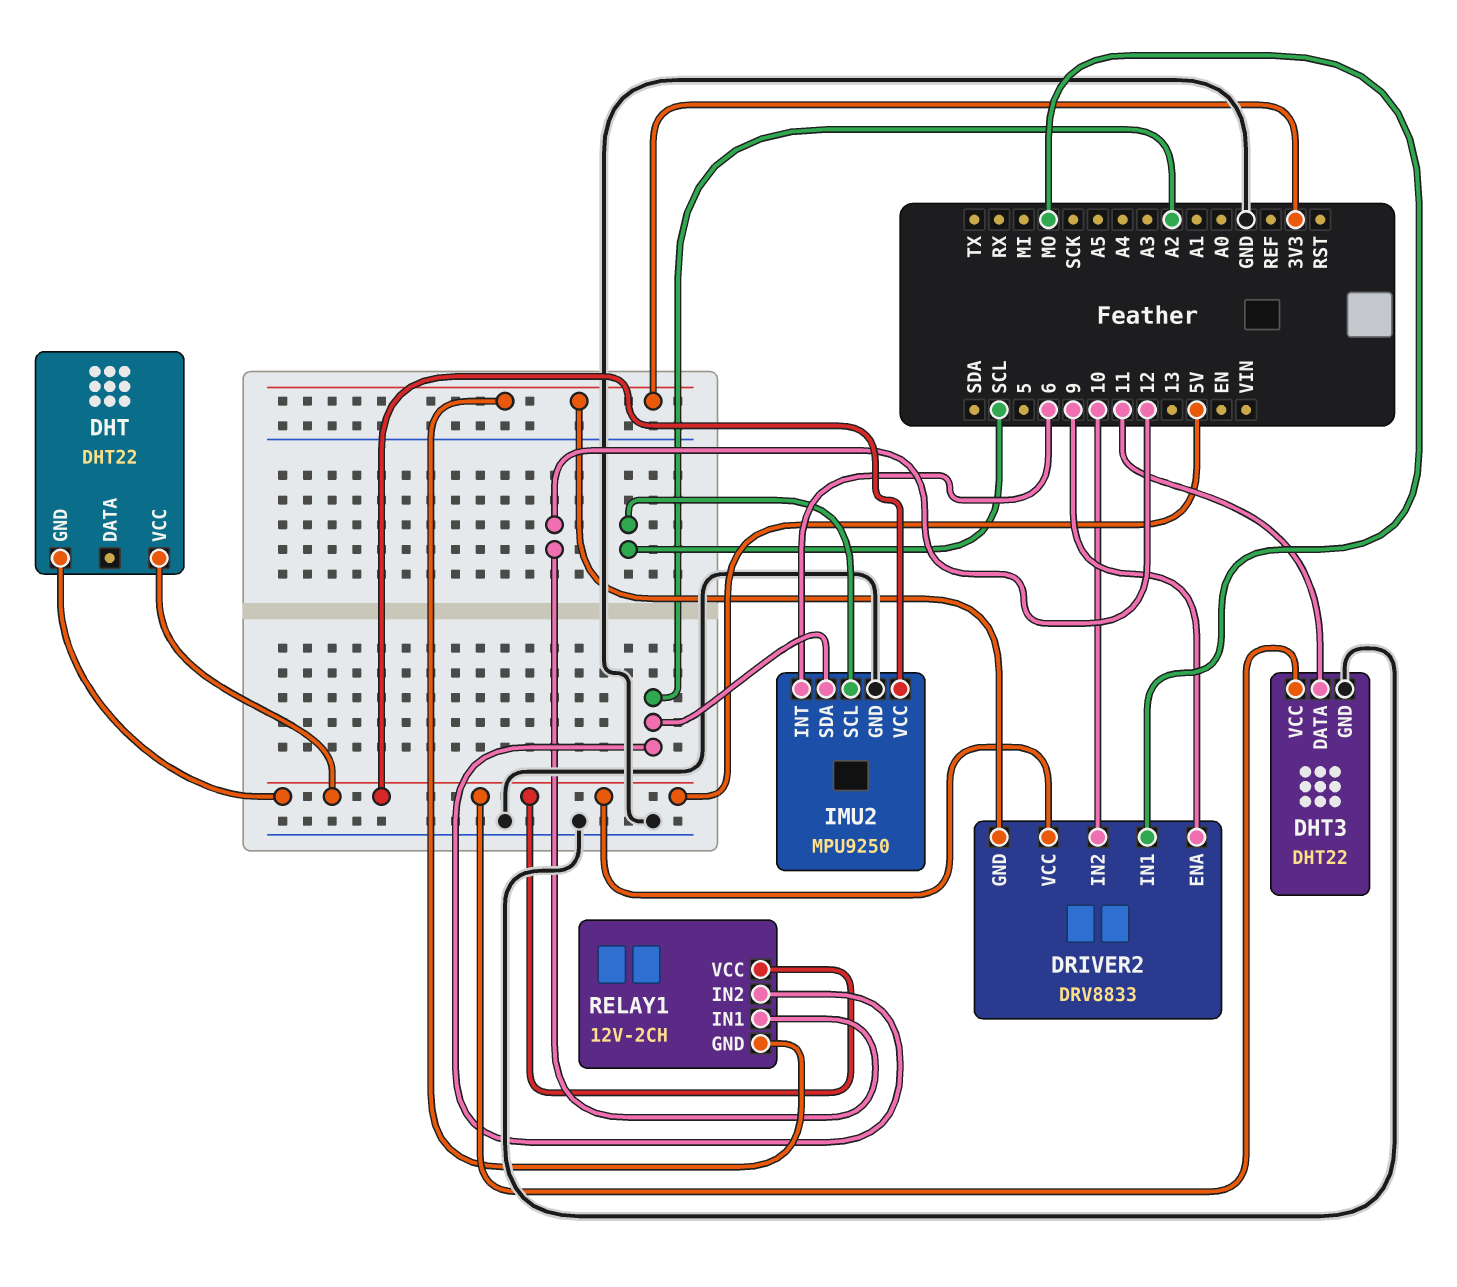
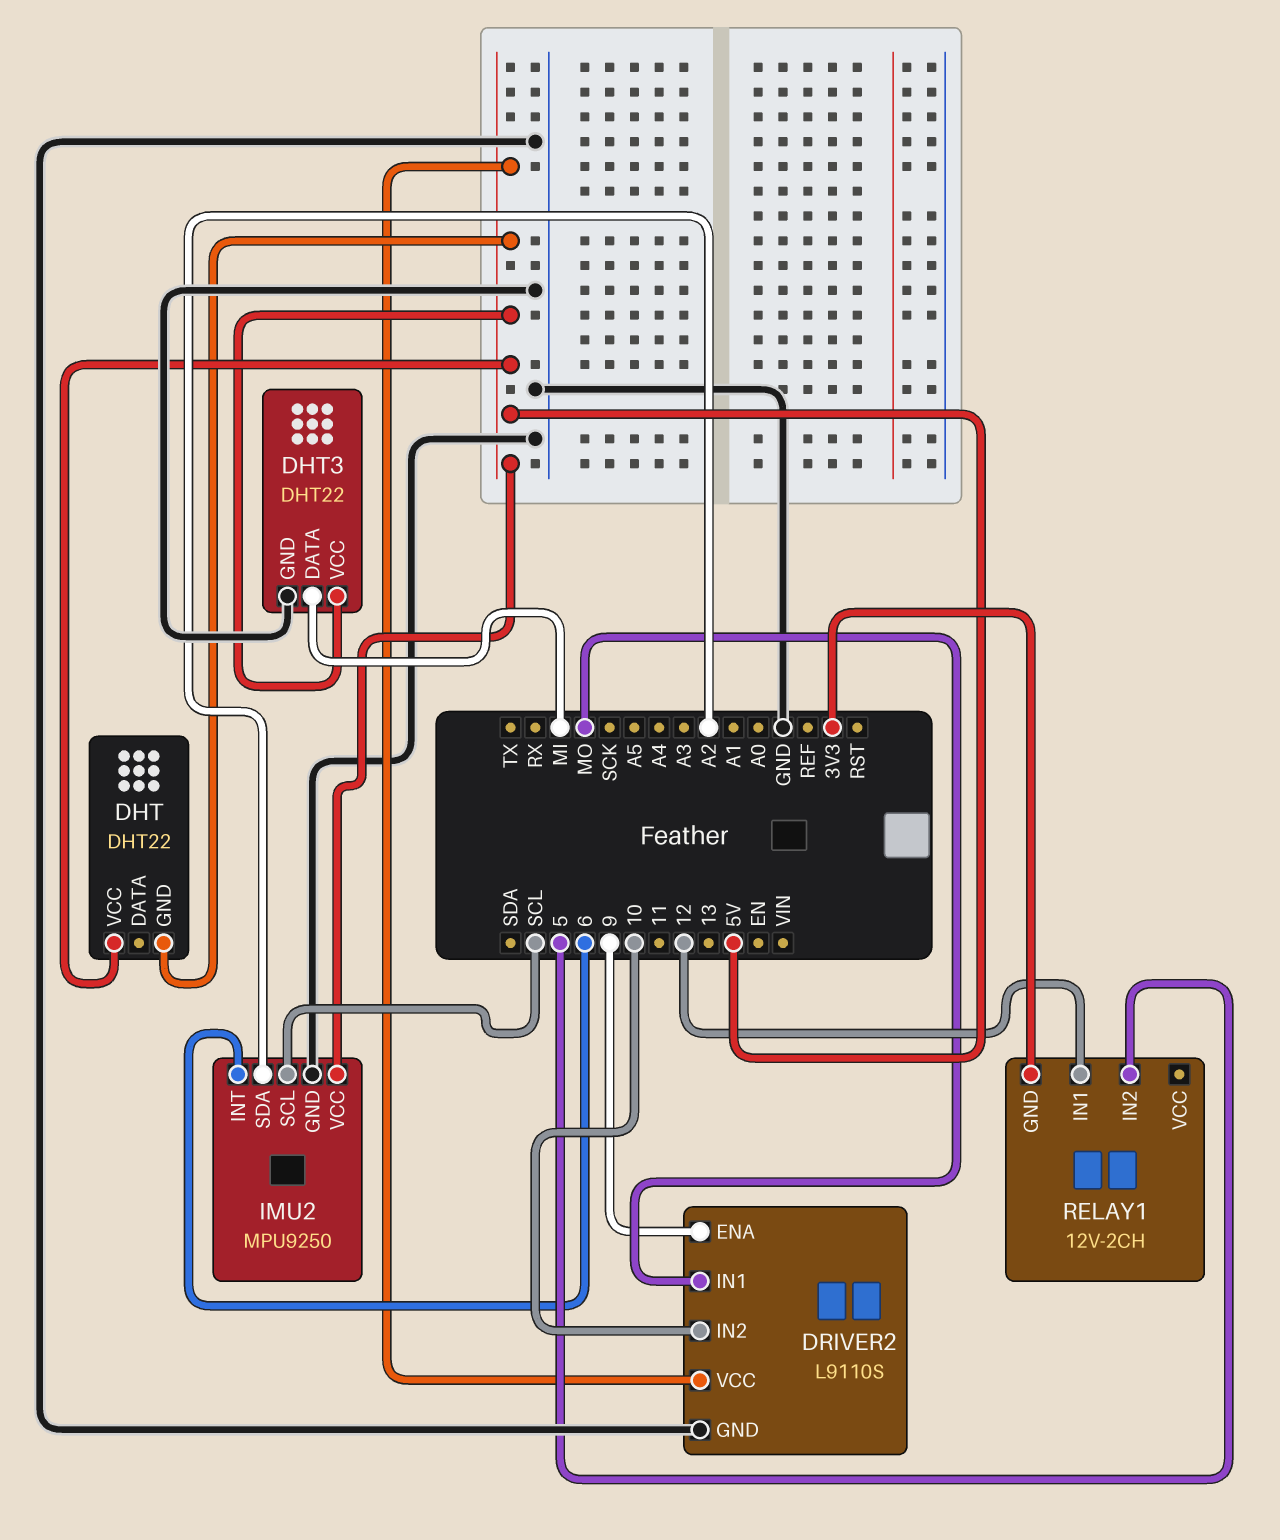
DHT3 pin DATA: 11 -> MI
DRIVER2: DRV8833 -> L9110S
DRIVER2 pin GND: 3V3 -> GND
RELAY1 pin IN2: A2 -> 5
RELAY1 pin VCC: 5V -> none

